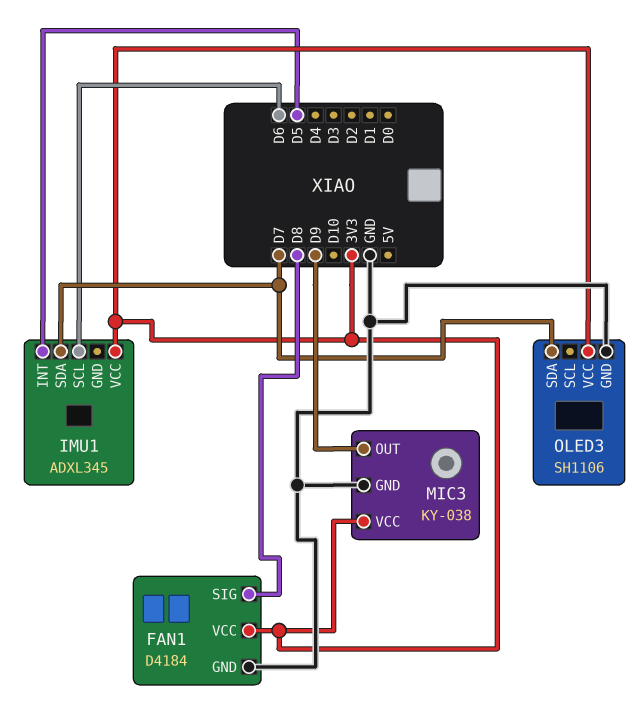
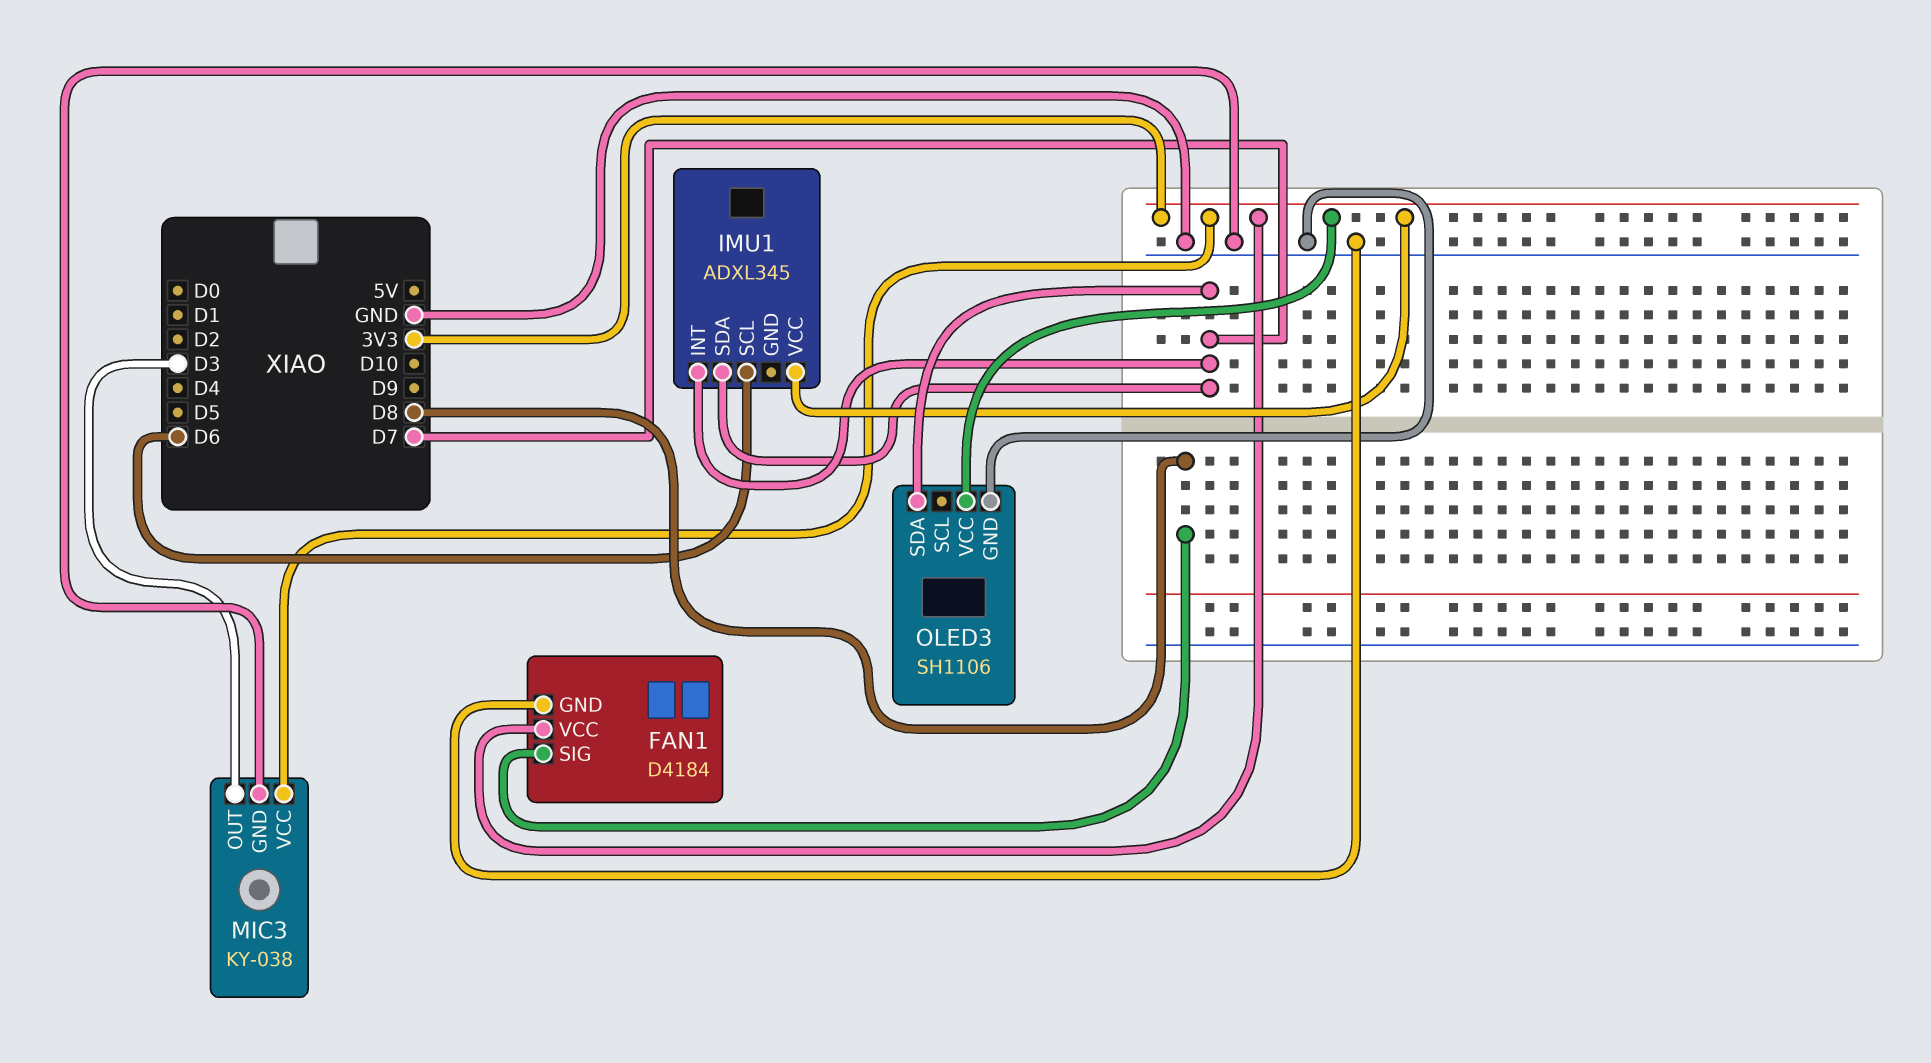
IMU1 pin INT: D5 -> D7
MIC3 pin OUT: D9 -> D3

